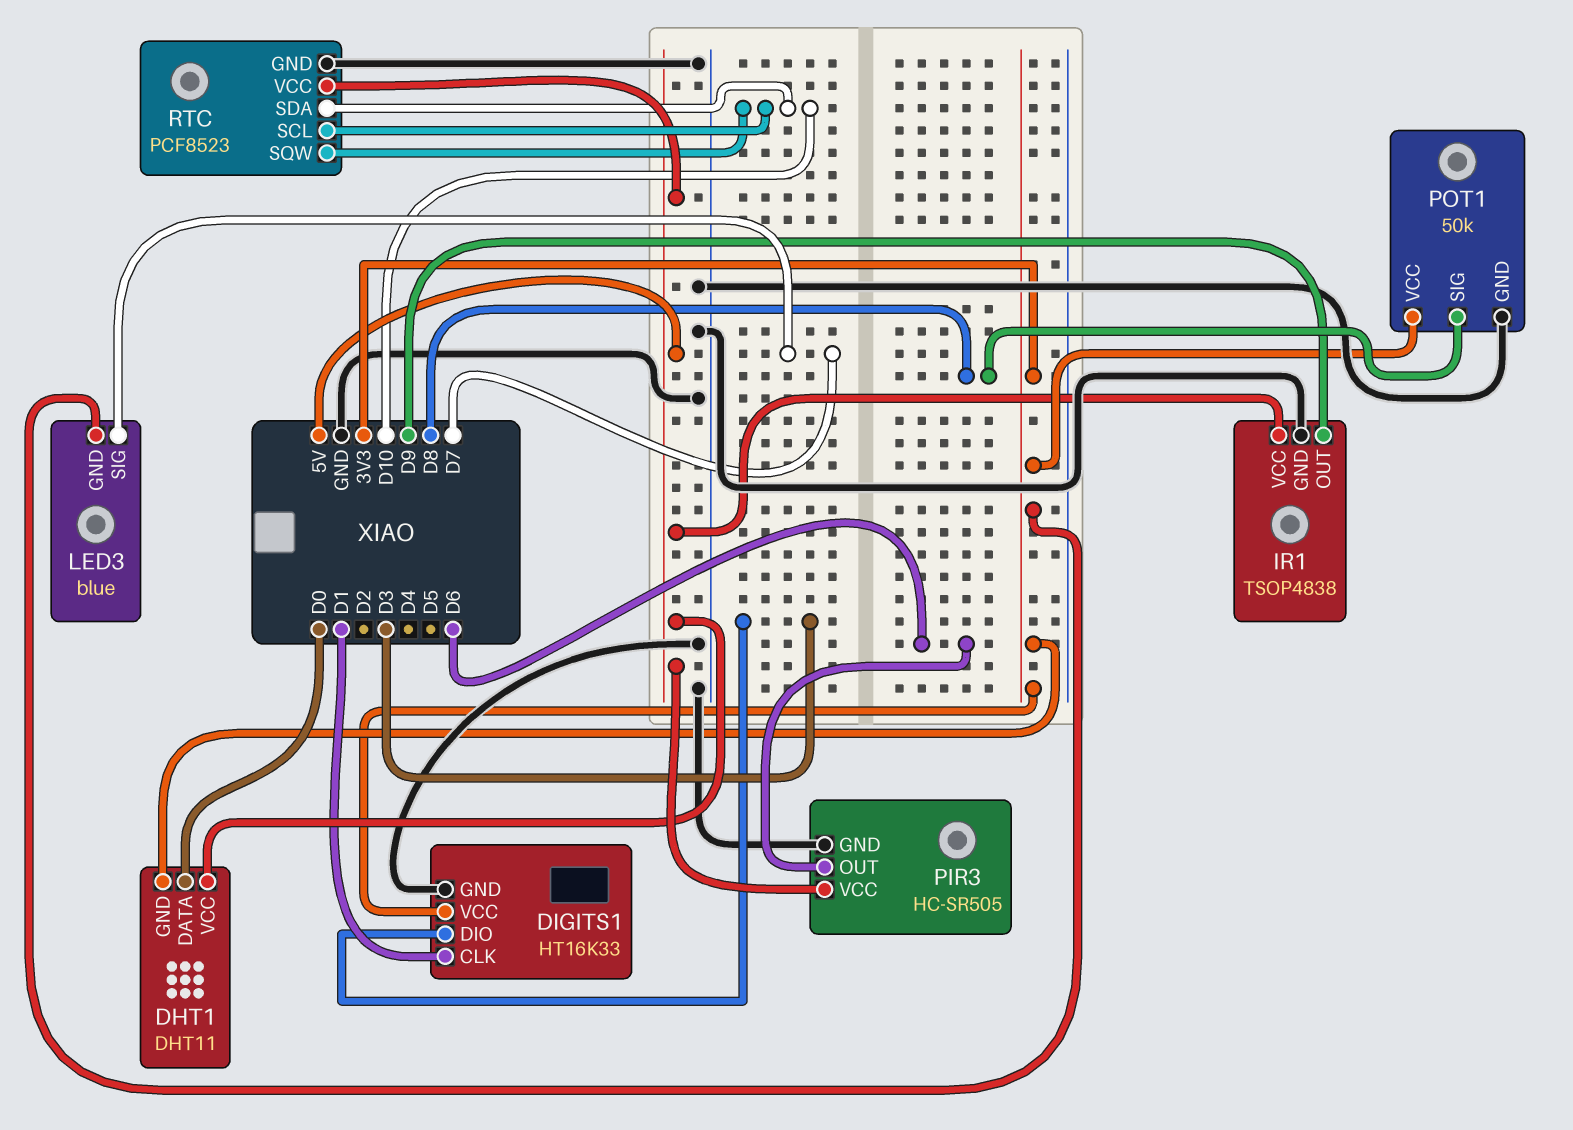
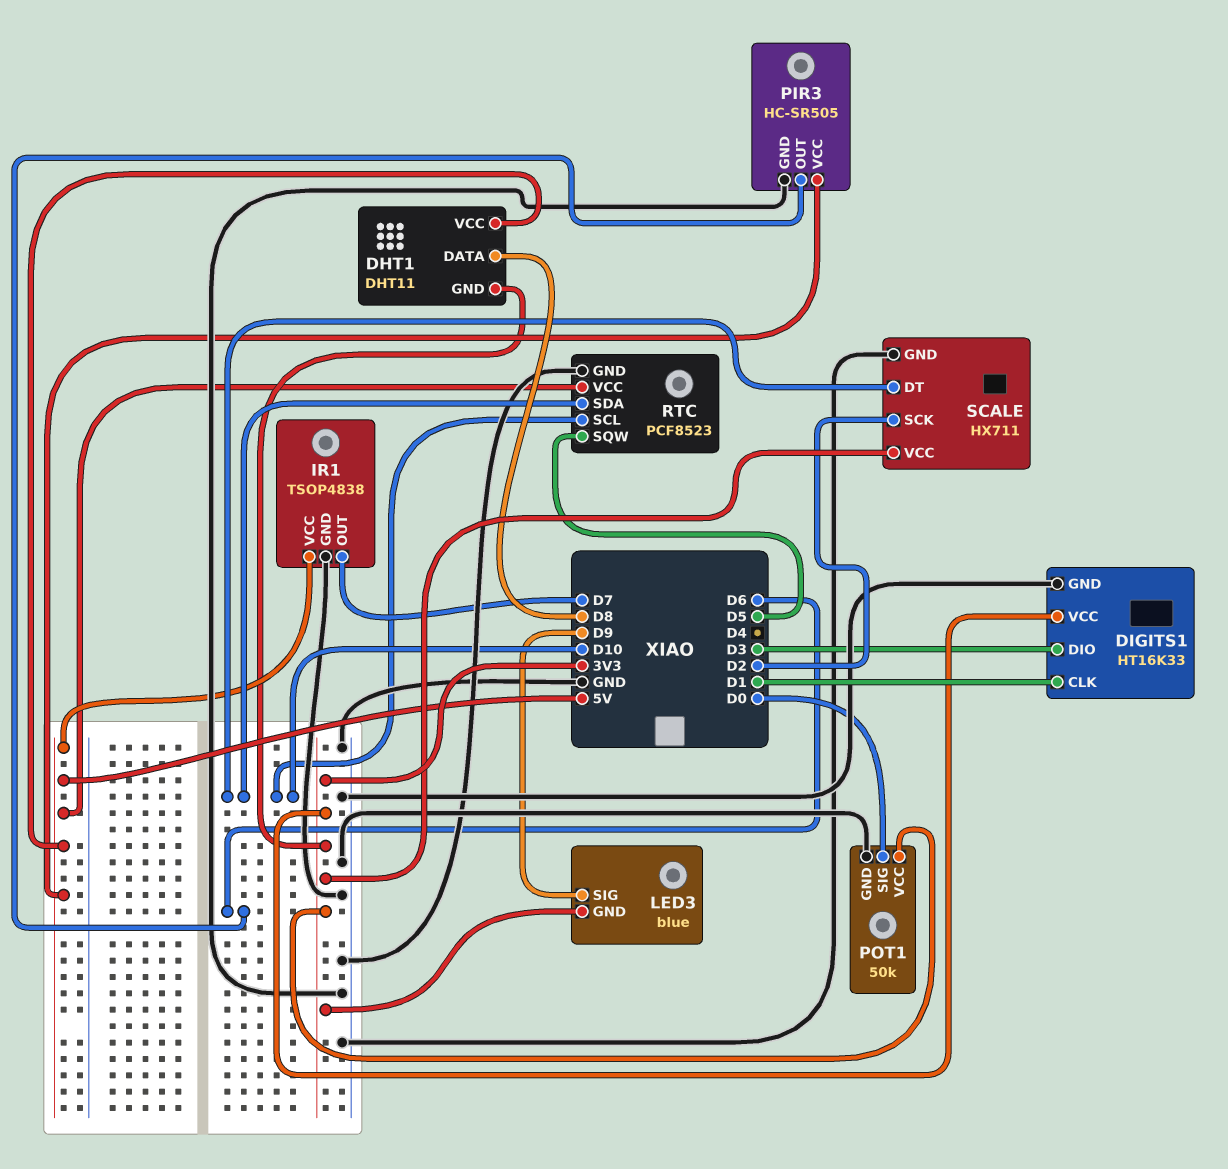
DHT1 pin DATA: D0 -> D8
IR1 pin OUT: D9 -> D7
LED3 pin SIG: D7 -> D9
POT1 pin SIG: D8 -> D0
RTC pin SQW: D10 -> D5
SCALE: none -> HX711
SCALE pin DT: none -> D10
SCALE pin GND: none -> GND
SCALE pin SCK: none -> D2
SCALE pin VCC: none -> 3V3

